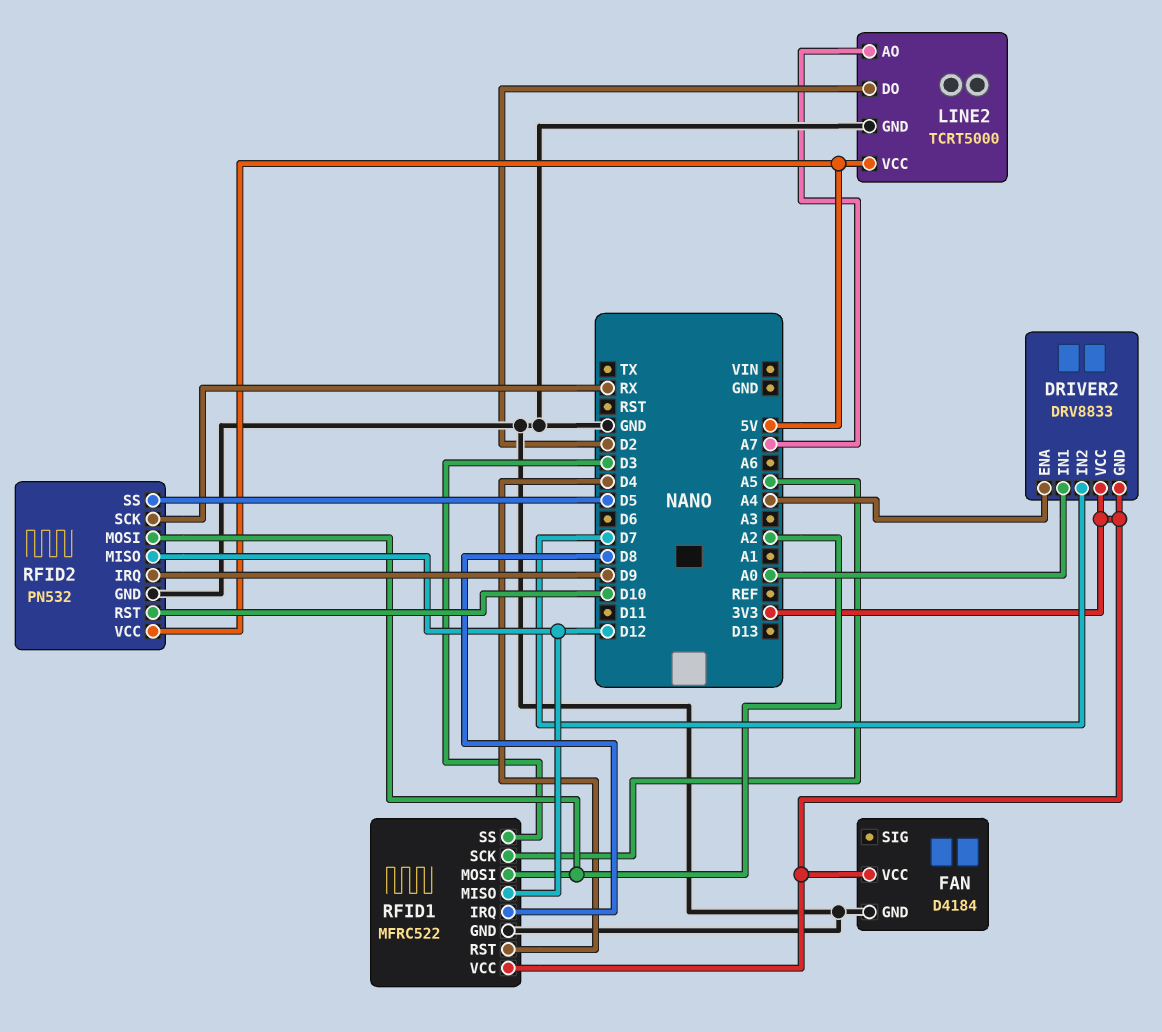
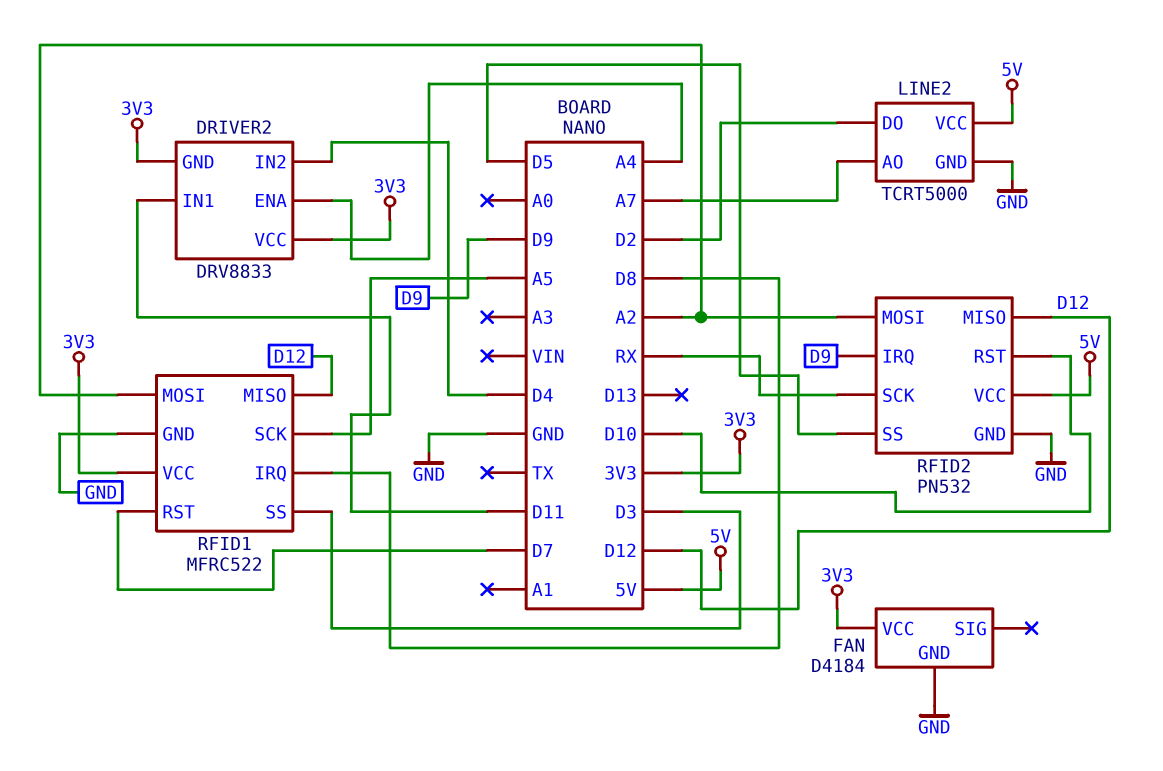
DRIVER2 pin IN1: A0 -> D11
DRIVER2 pin IN2: D7 -> D4
RFID1 pin RST: D4 -> D7

